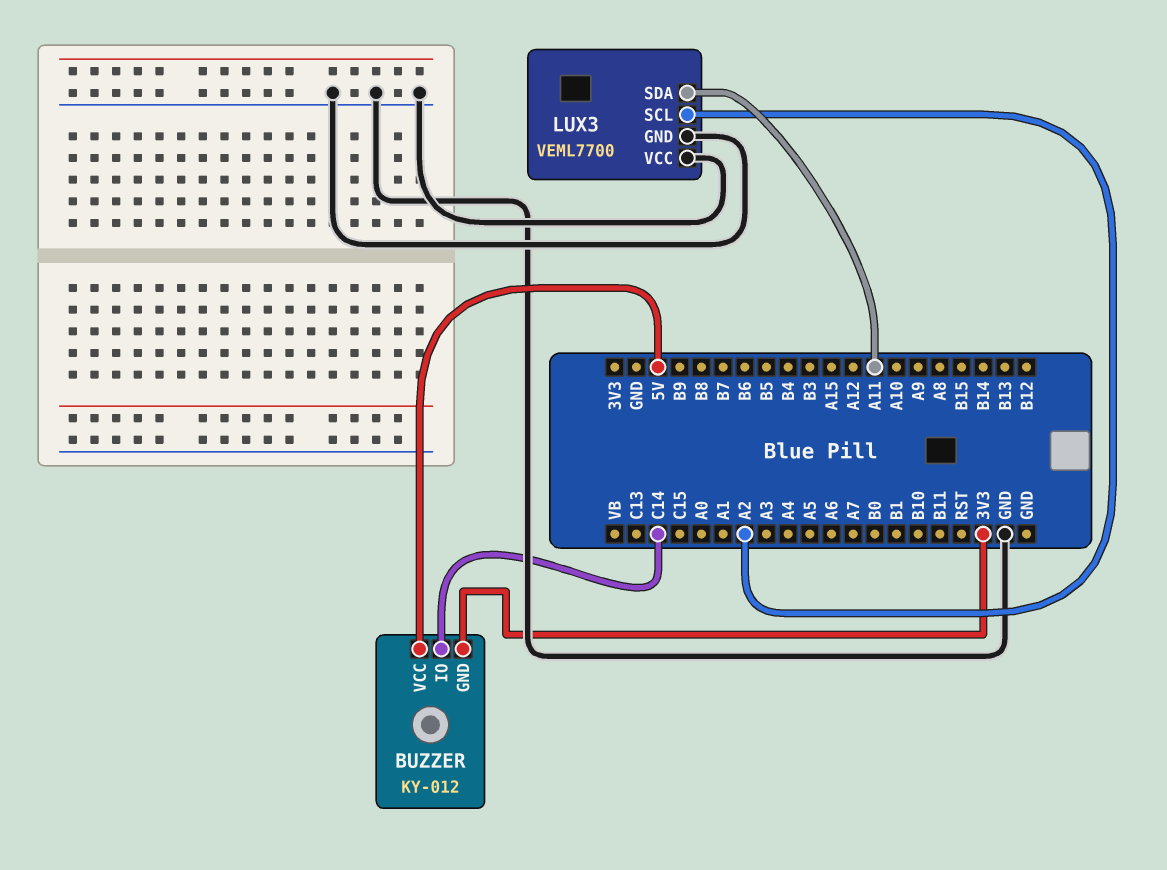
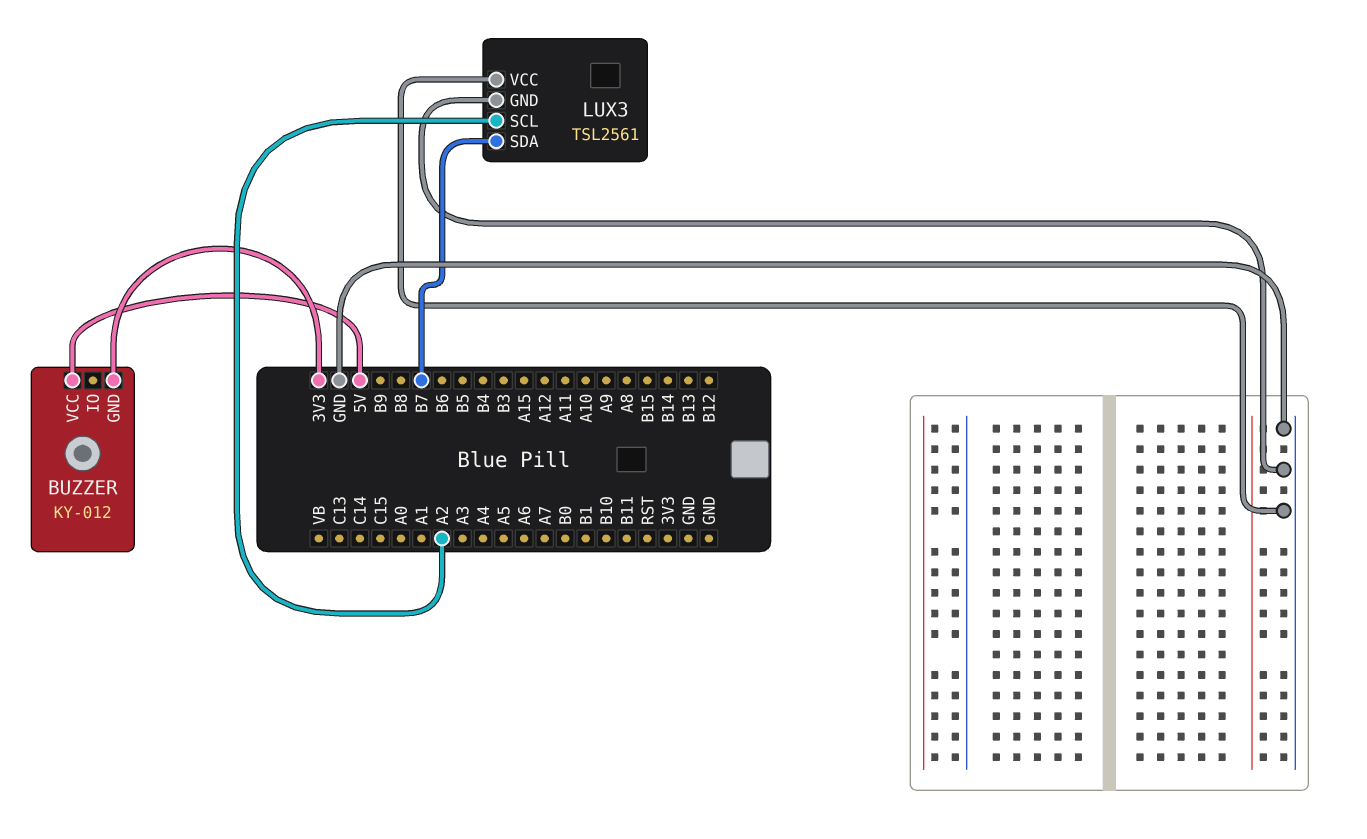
BUZZER pin IO: C14 -> none
LUX3: VEML7700 -> TSL2561
LUX3 pin SDA: A11 -> B7

